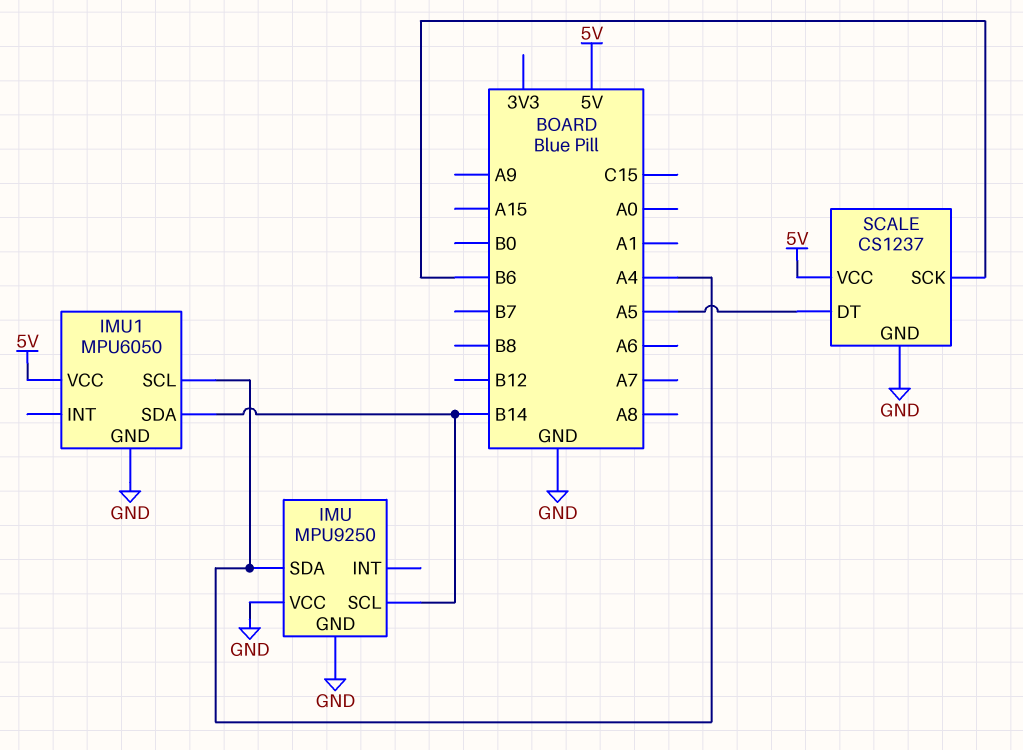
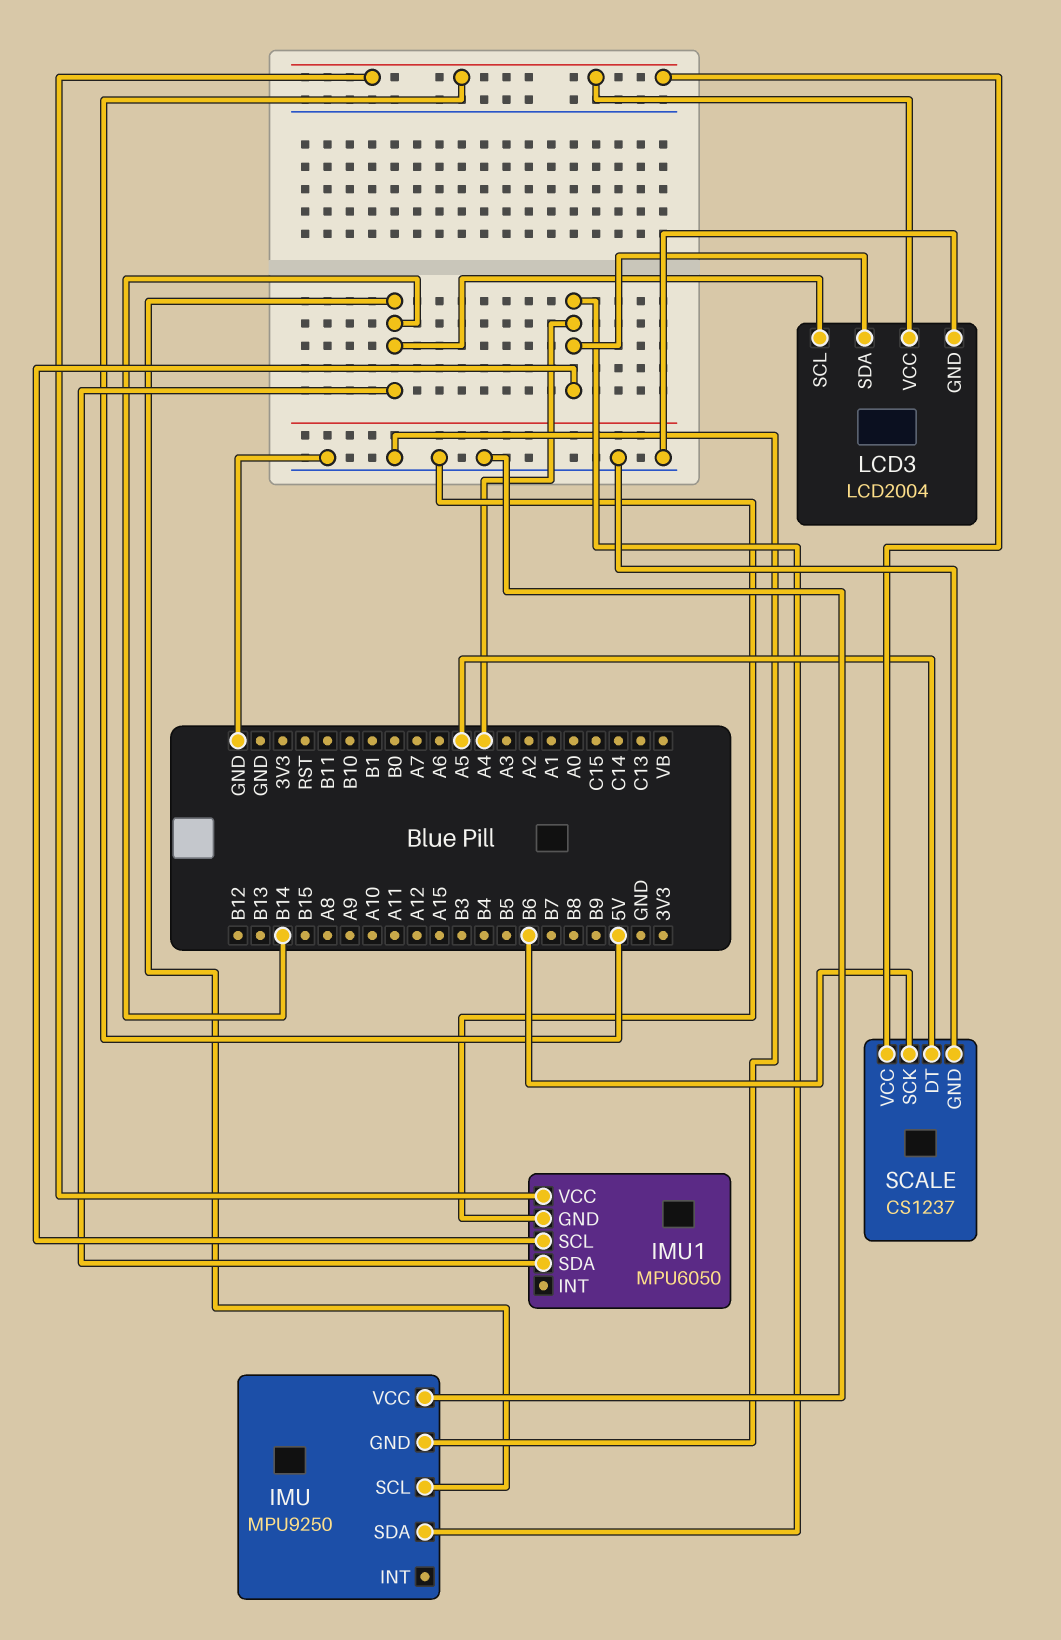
LCD3: none -> LCD2004
LCD3 pin GND: none -> GND
LCD3 pin SCL: none -> B14
LCD3 pin SDA: none -> A4
LCD3 pin VCC: none -> 5V

